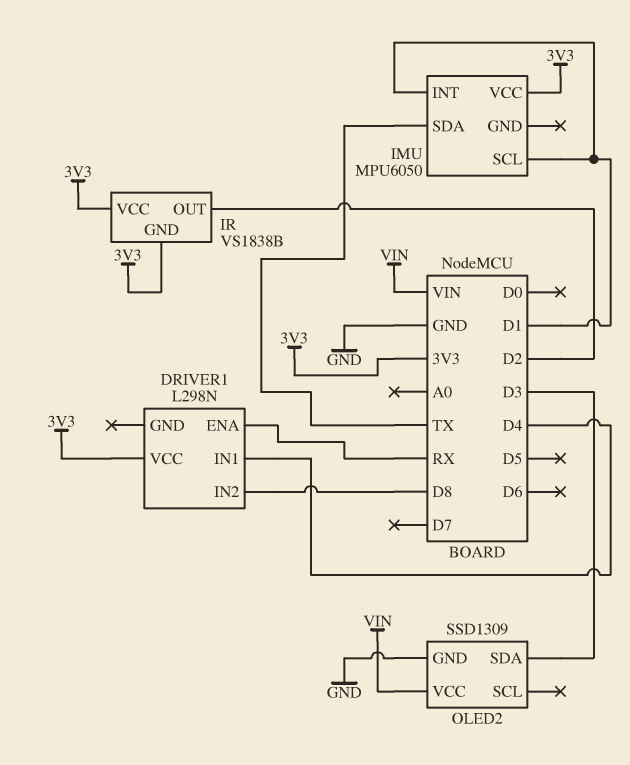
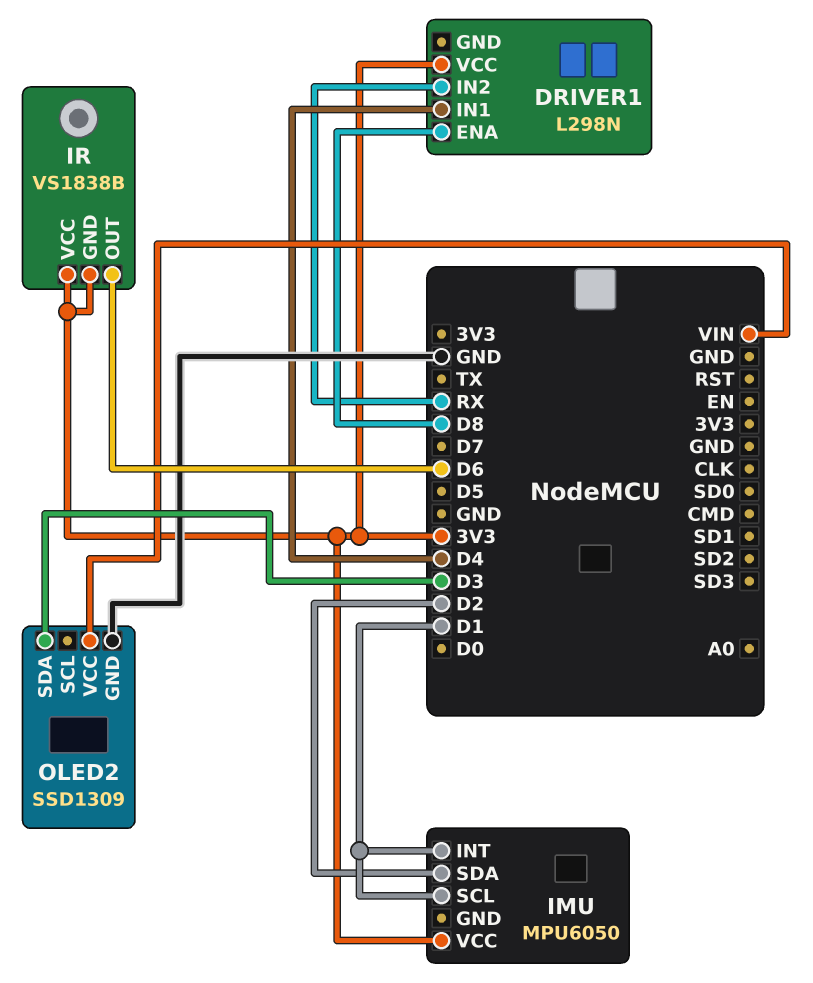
DRIVER1 pin ENA: RX -> D8
DRIVER1 pin IN2: D8 -> RX
IMU pin SDA: TX -> D2
IR pin OUT: D2 -> D6

